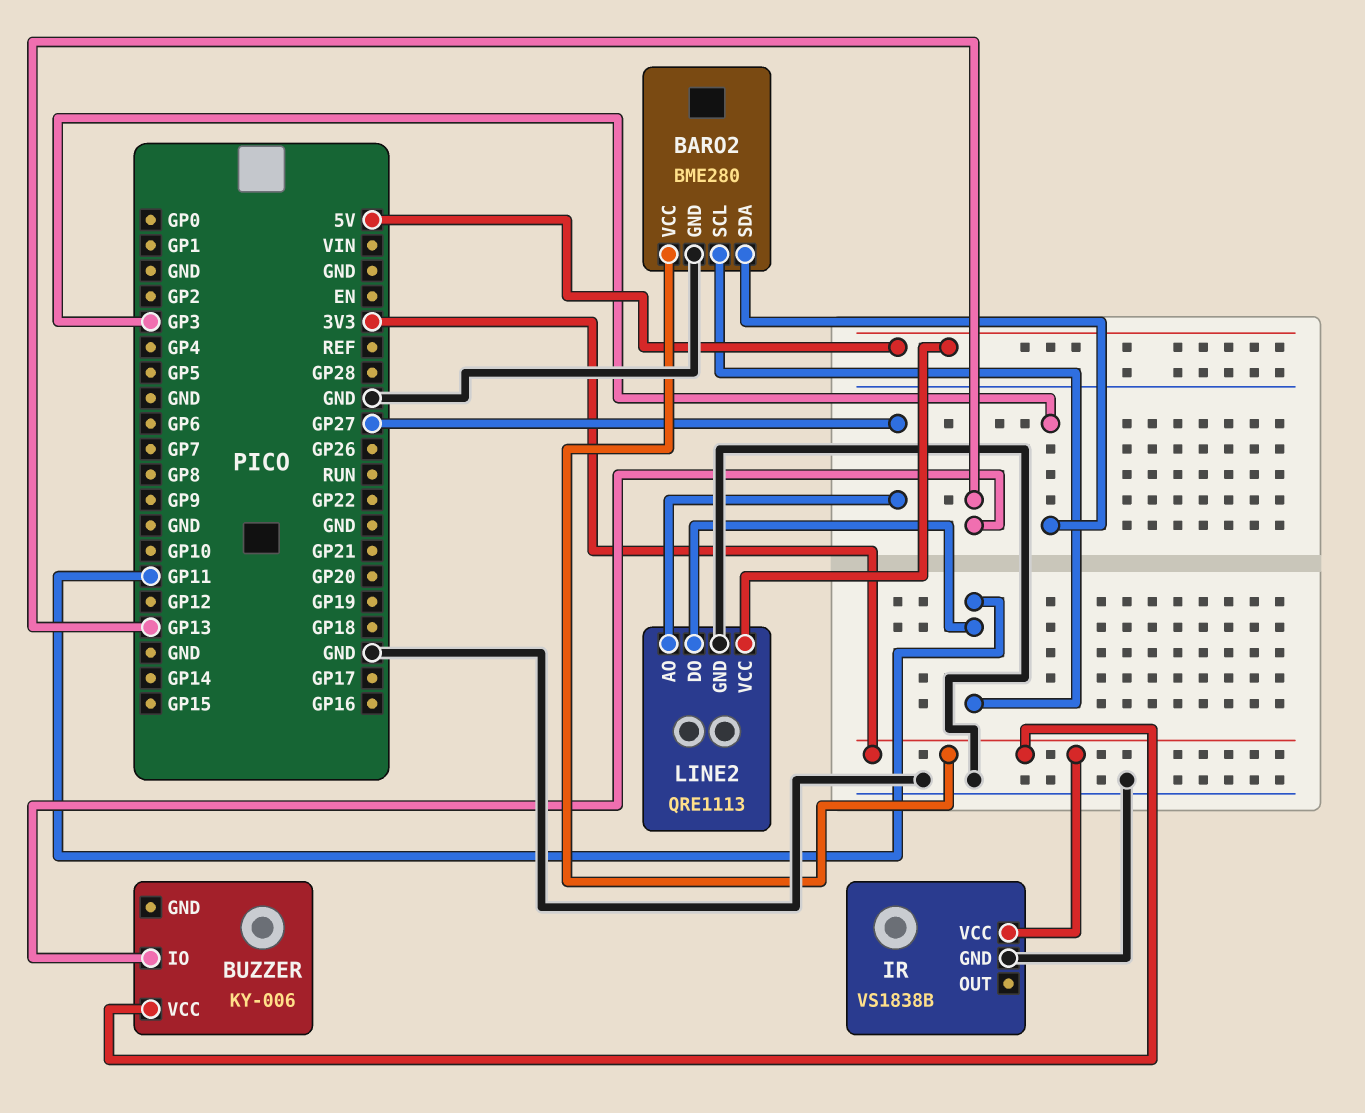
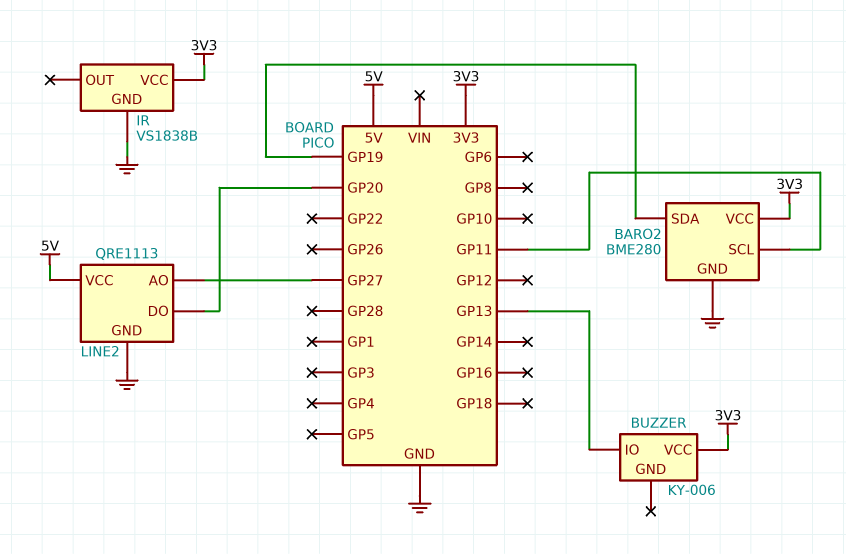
BARO2 pin SDA: GP3 -> GP19
LINE2 pin DO: GP11 -> GP20

